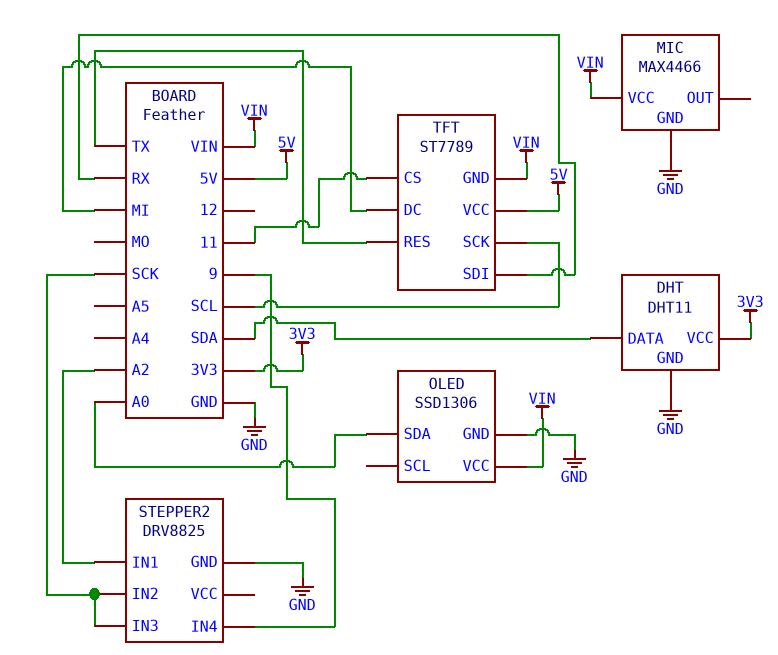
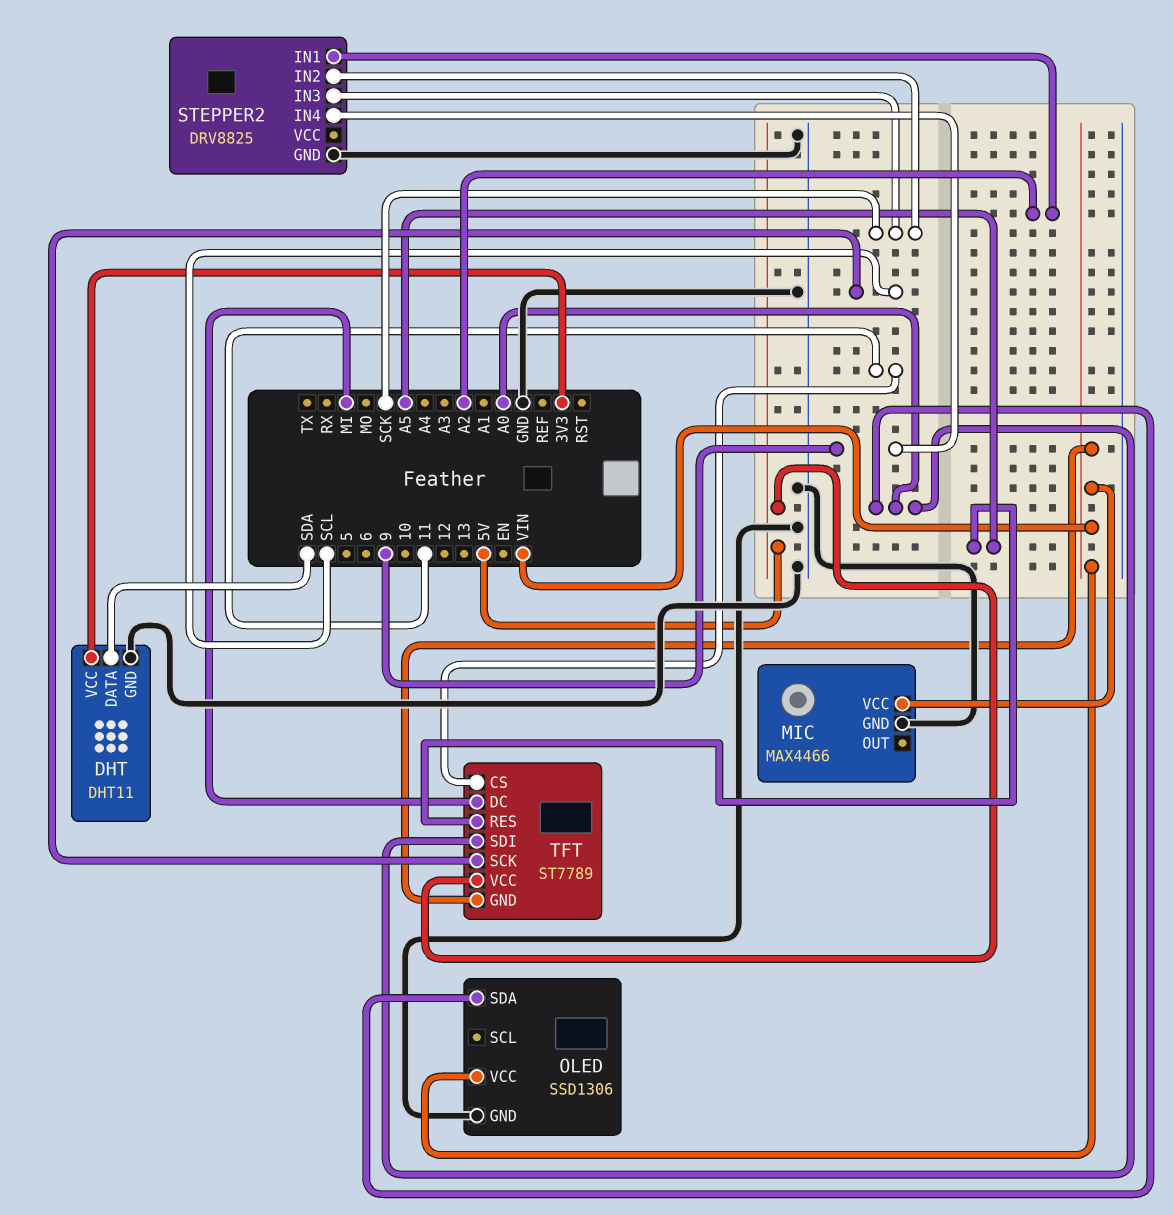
TFT pin RES: TX -> A5
TFT pin SDI: RX -> A0

